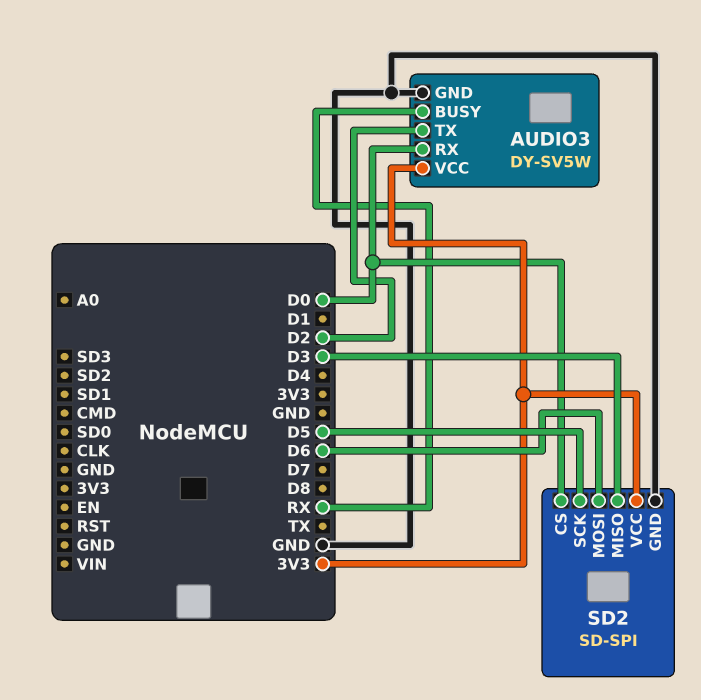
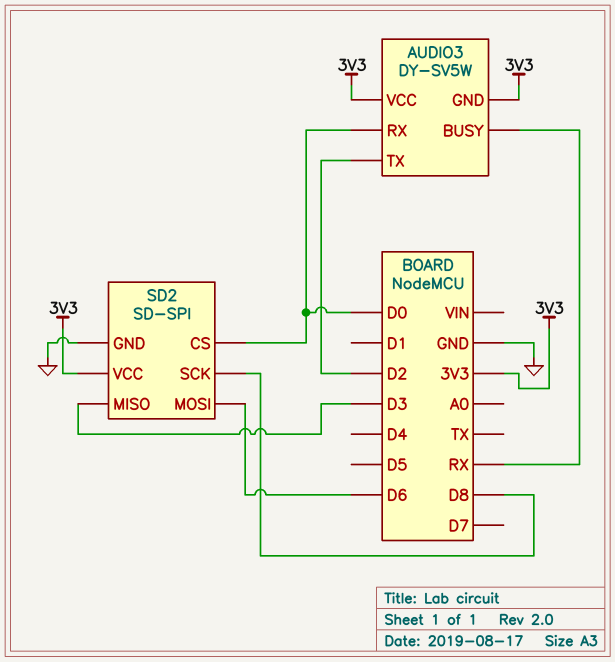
AUDIO3 pin GND: GND -> 3V3
SD2 pin SCK: D5 -> D8

